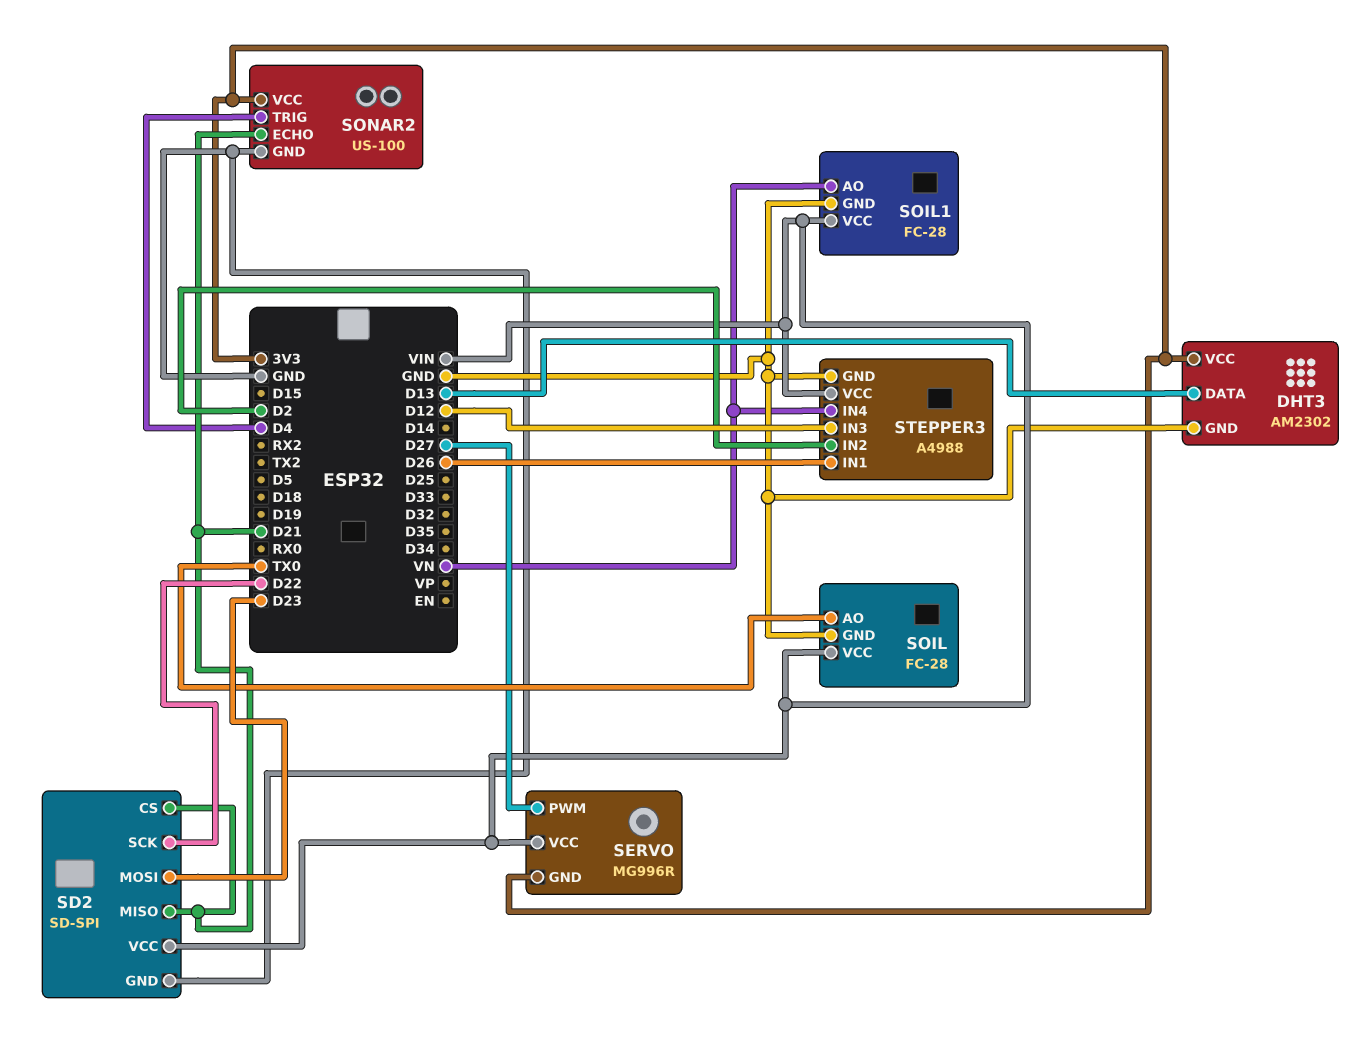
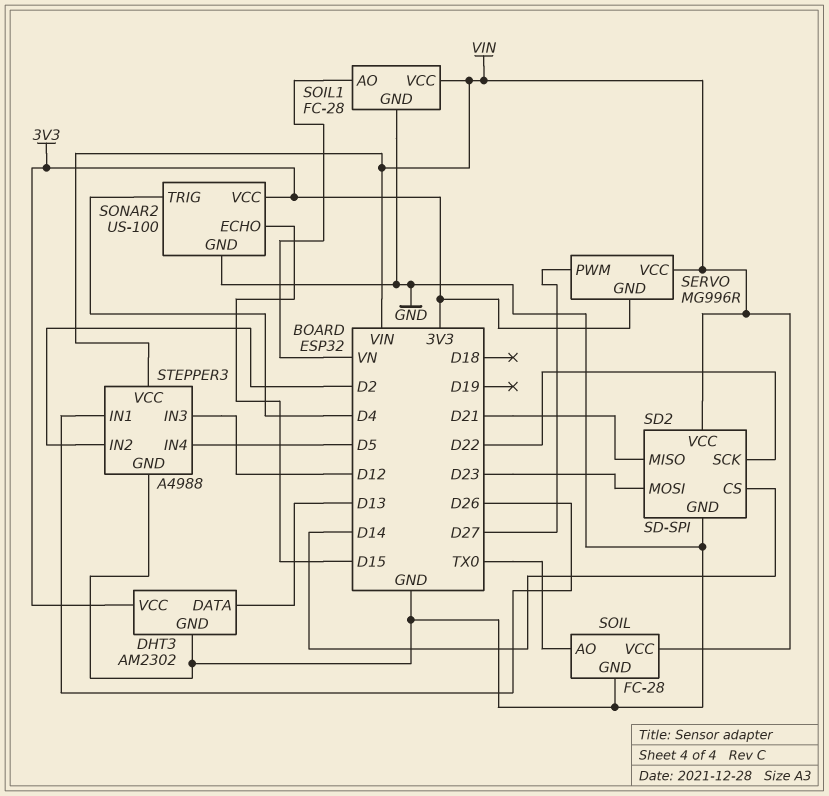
SD2 pin CS: D21 -> D14
SONAR2 pin ECHO: D21 -> D15
STEPPER3 pin IN4: VN -> D5

